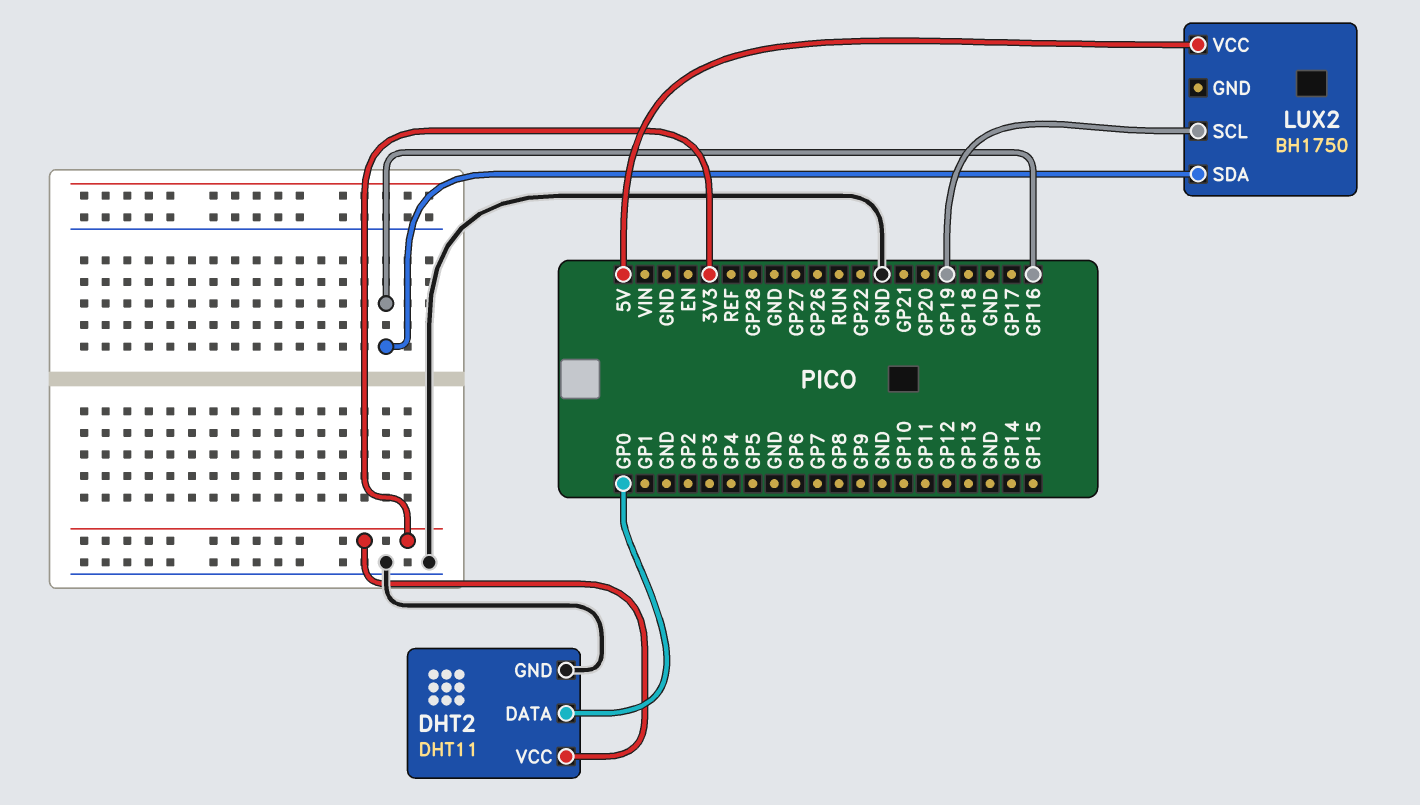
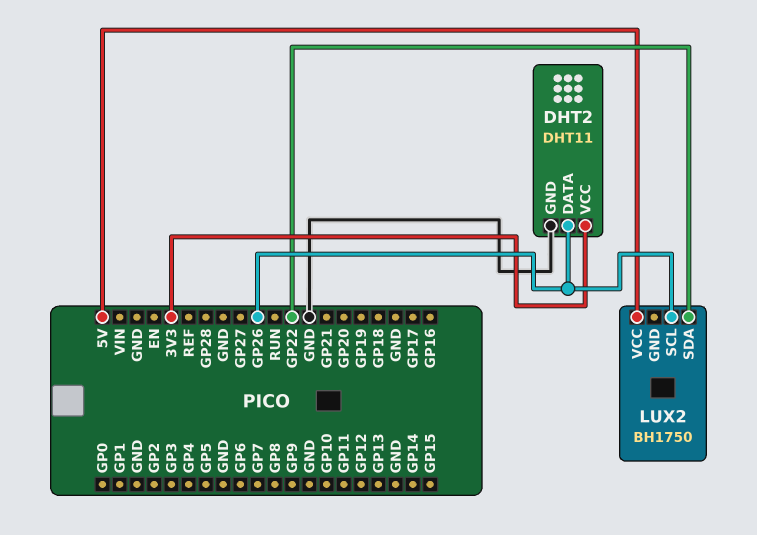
DHT2 pin DATA: GP0 -> GP26
LUX2 pin SCL: GP19 -> GP26
LUX2 pin SDA: GP16 -> GP22

